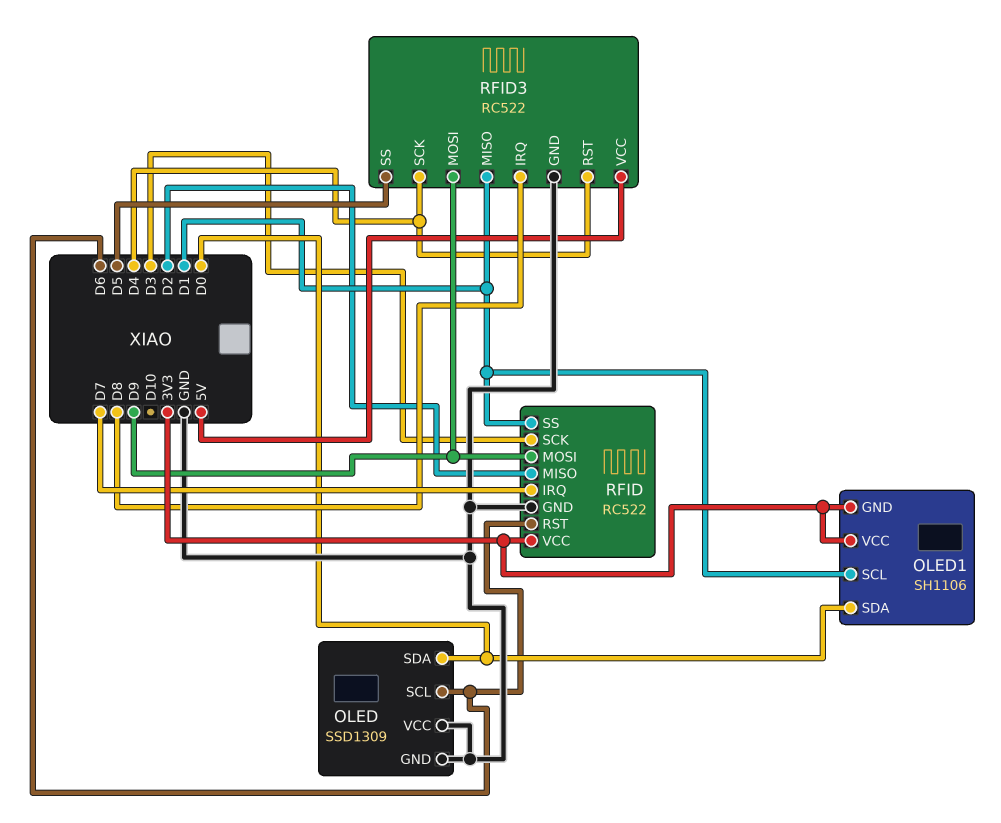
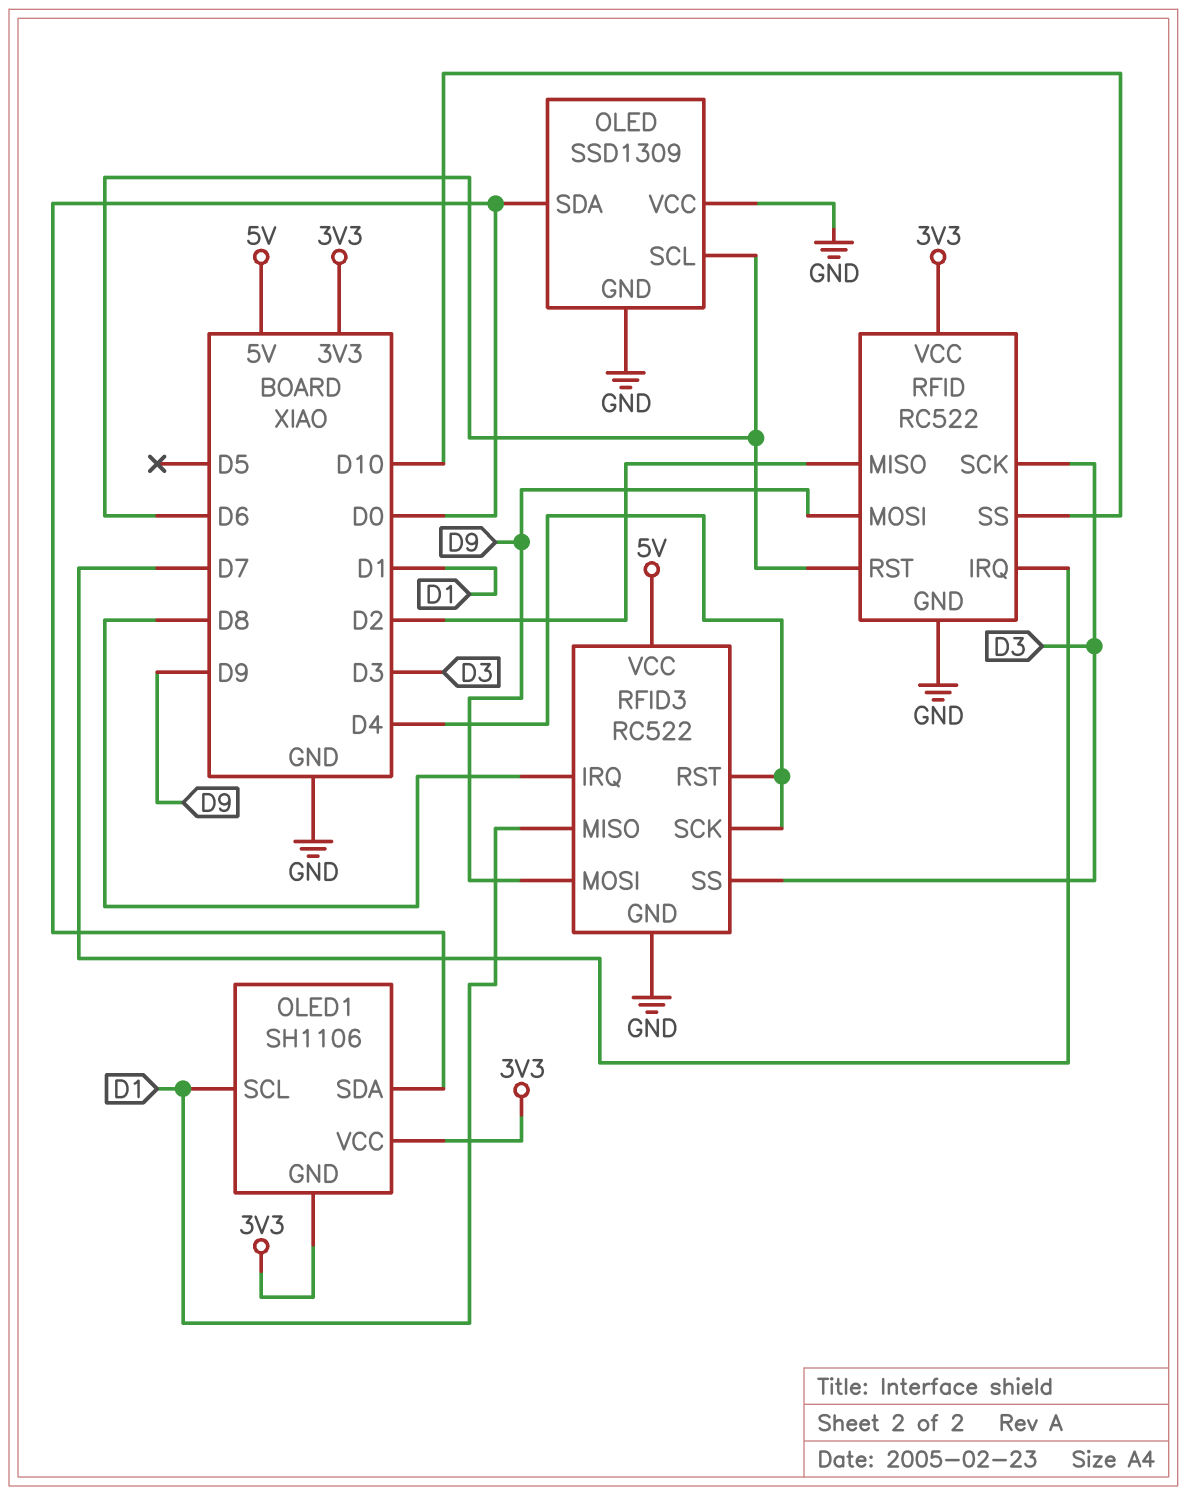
RFID pin SS: D1 -> D10
RFID3 pin SS: D5 -> D3

